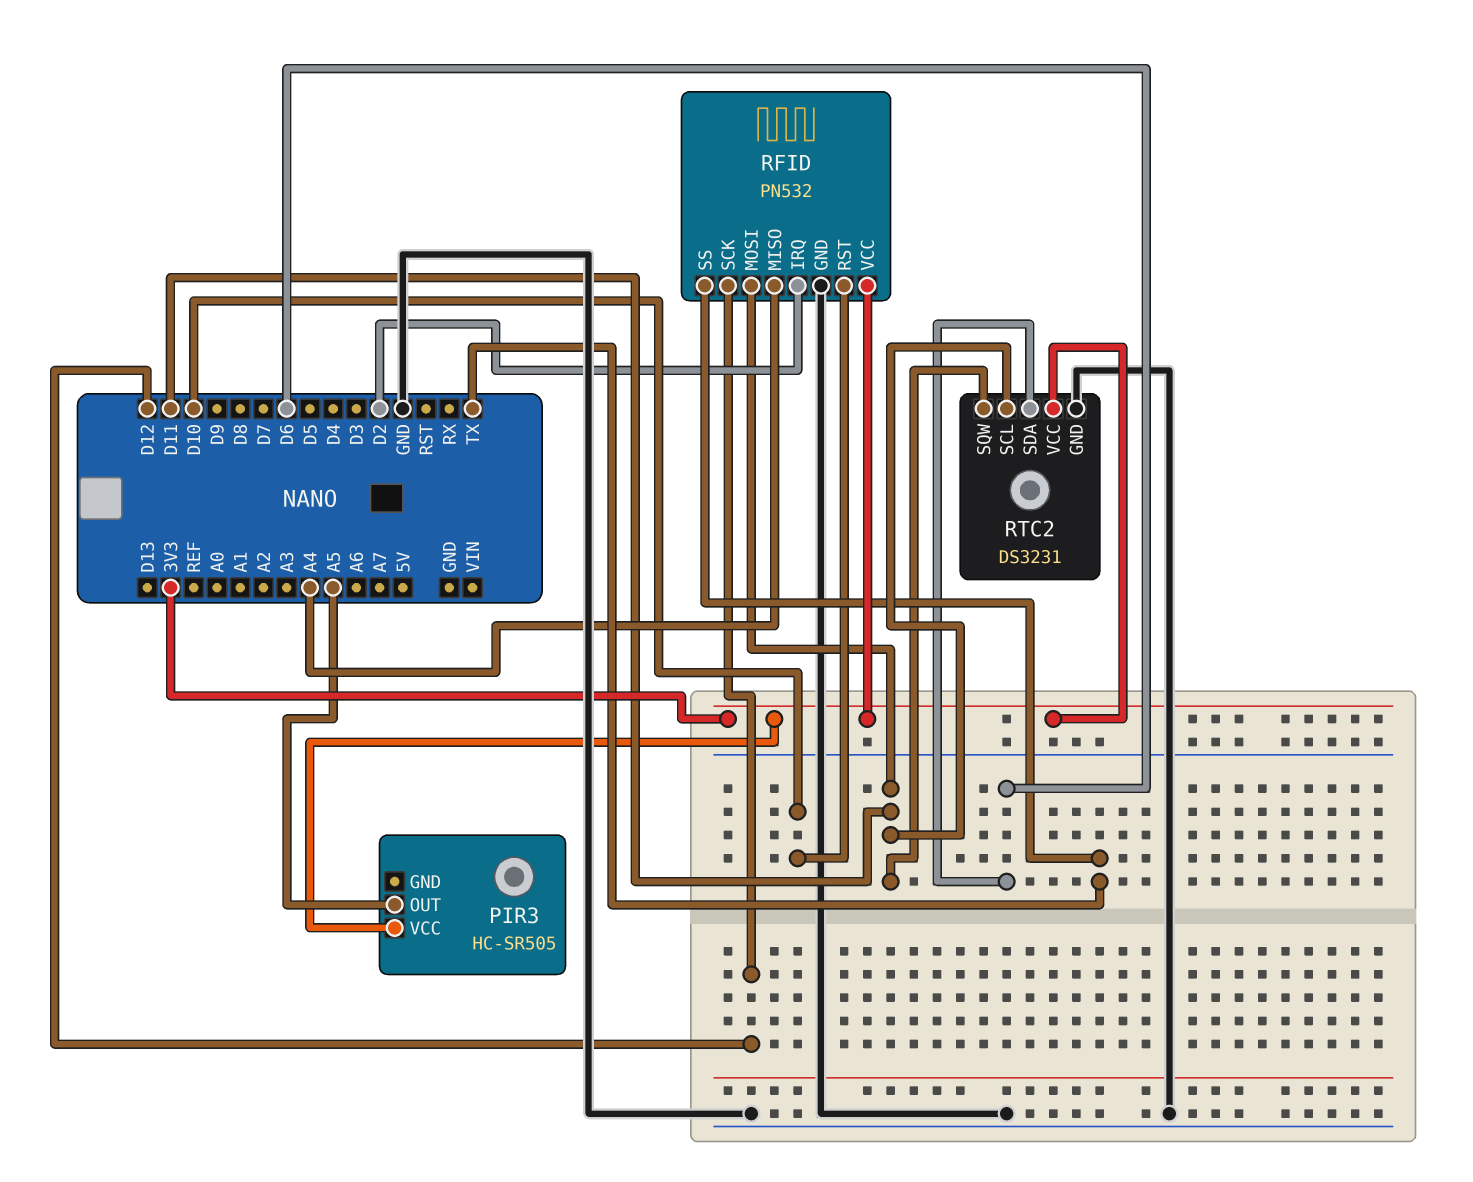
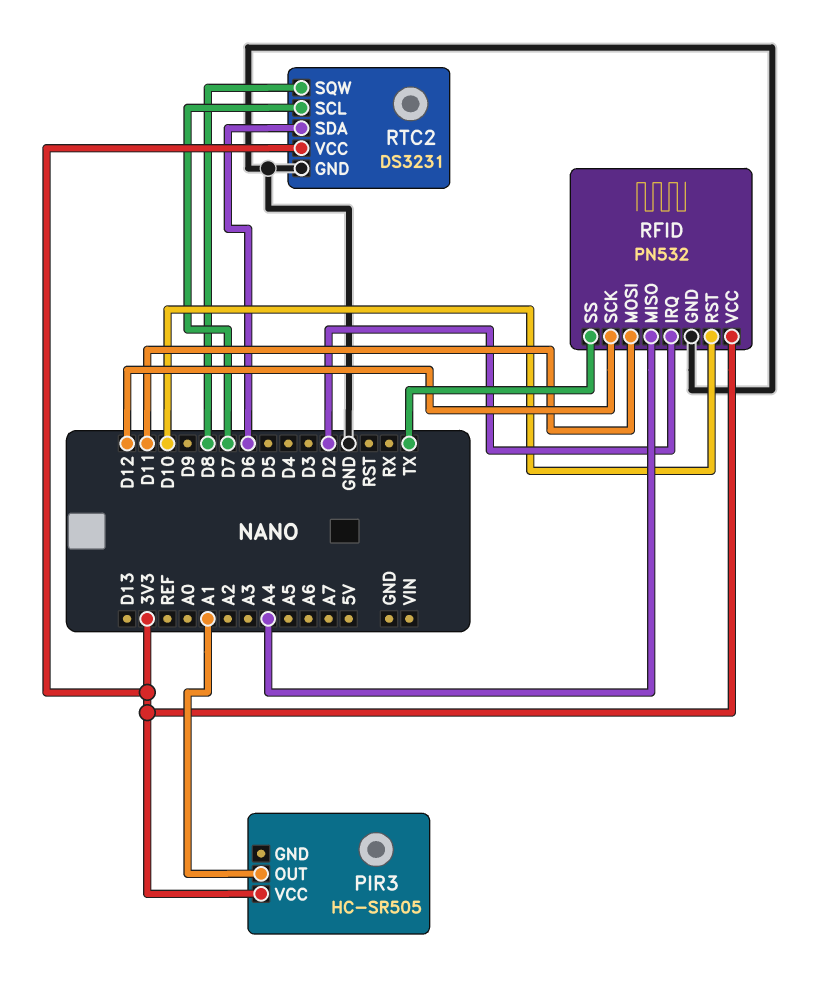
PIR3 pin OUT: A5 -> A1
RTC2 pin SCL: D11 -> D7
RTC2 pin SQW: D11 -> D8

